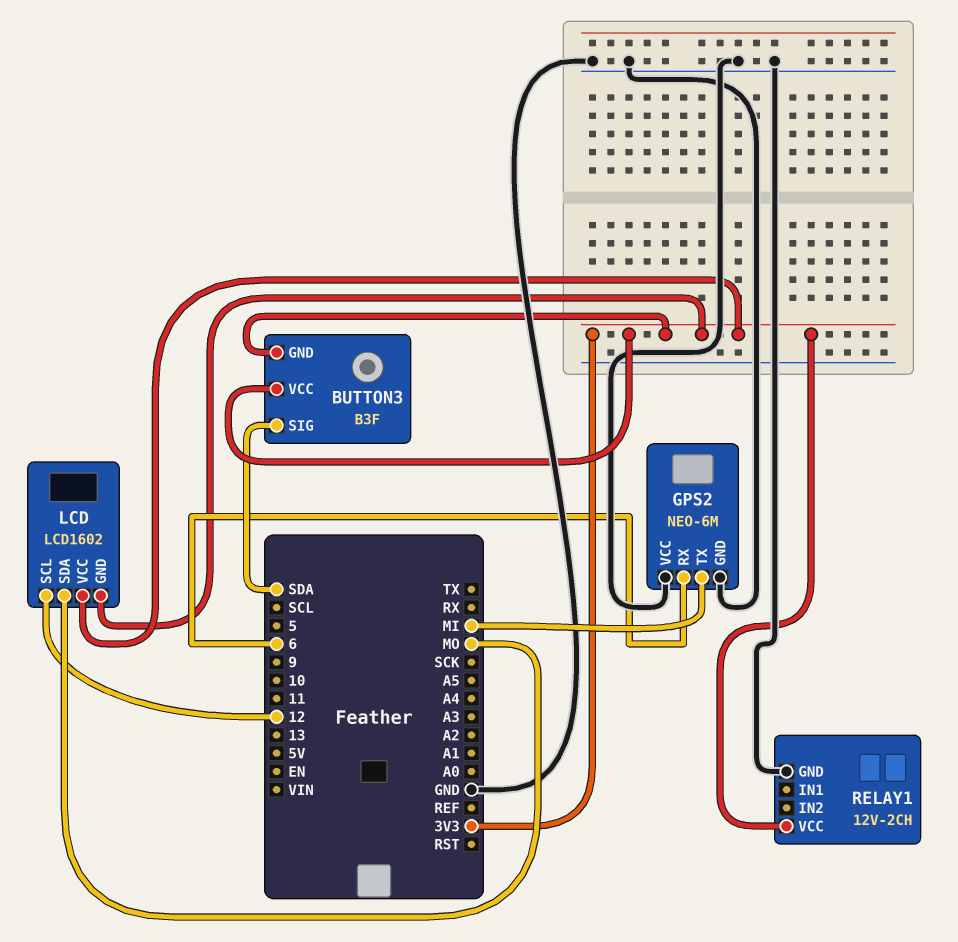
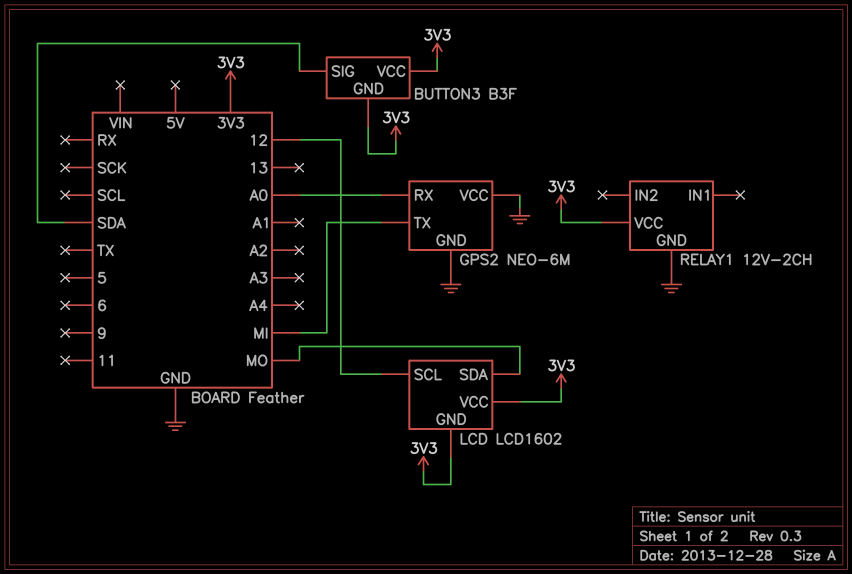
GPS2 pin RX: 6 -> A0

